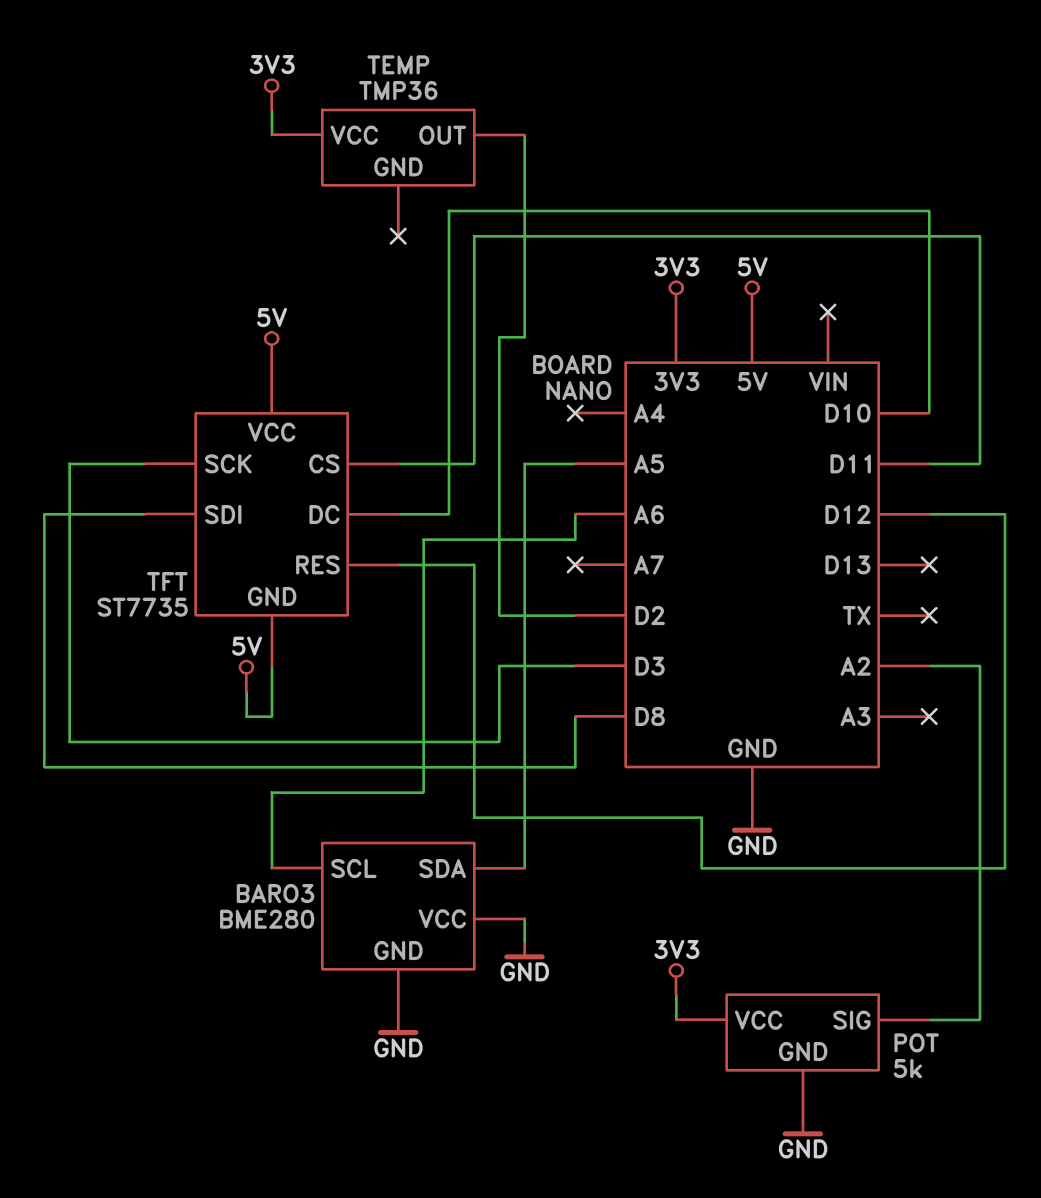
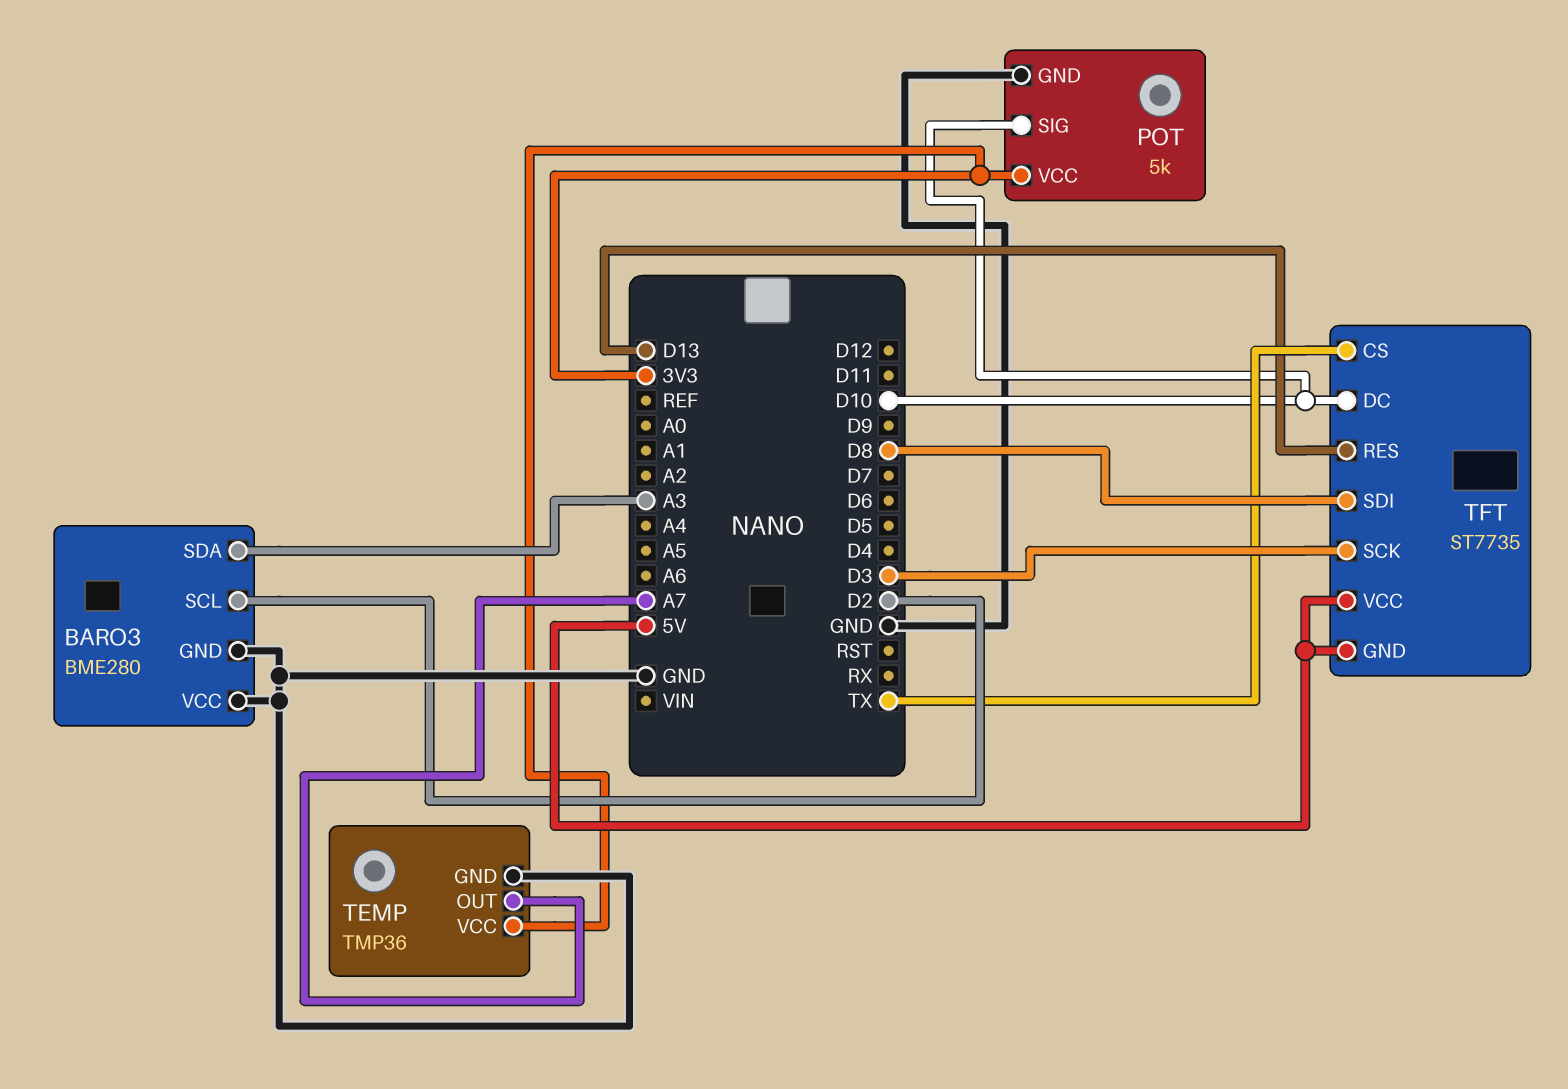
BARO3 pin SCL: A6 -> D2
BARO3 pin SDA: A5 -> A3
POT pin SIG: A2 -> D10
TEMP pin GND: none -> GND
TEMP pin OUT: D2 -> A7
TFT pin CS: D11 -> TX
TFT pin RES: D12 -> D13

